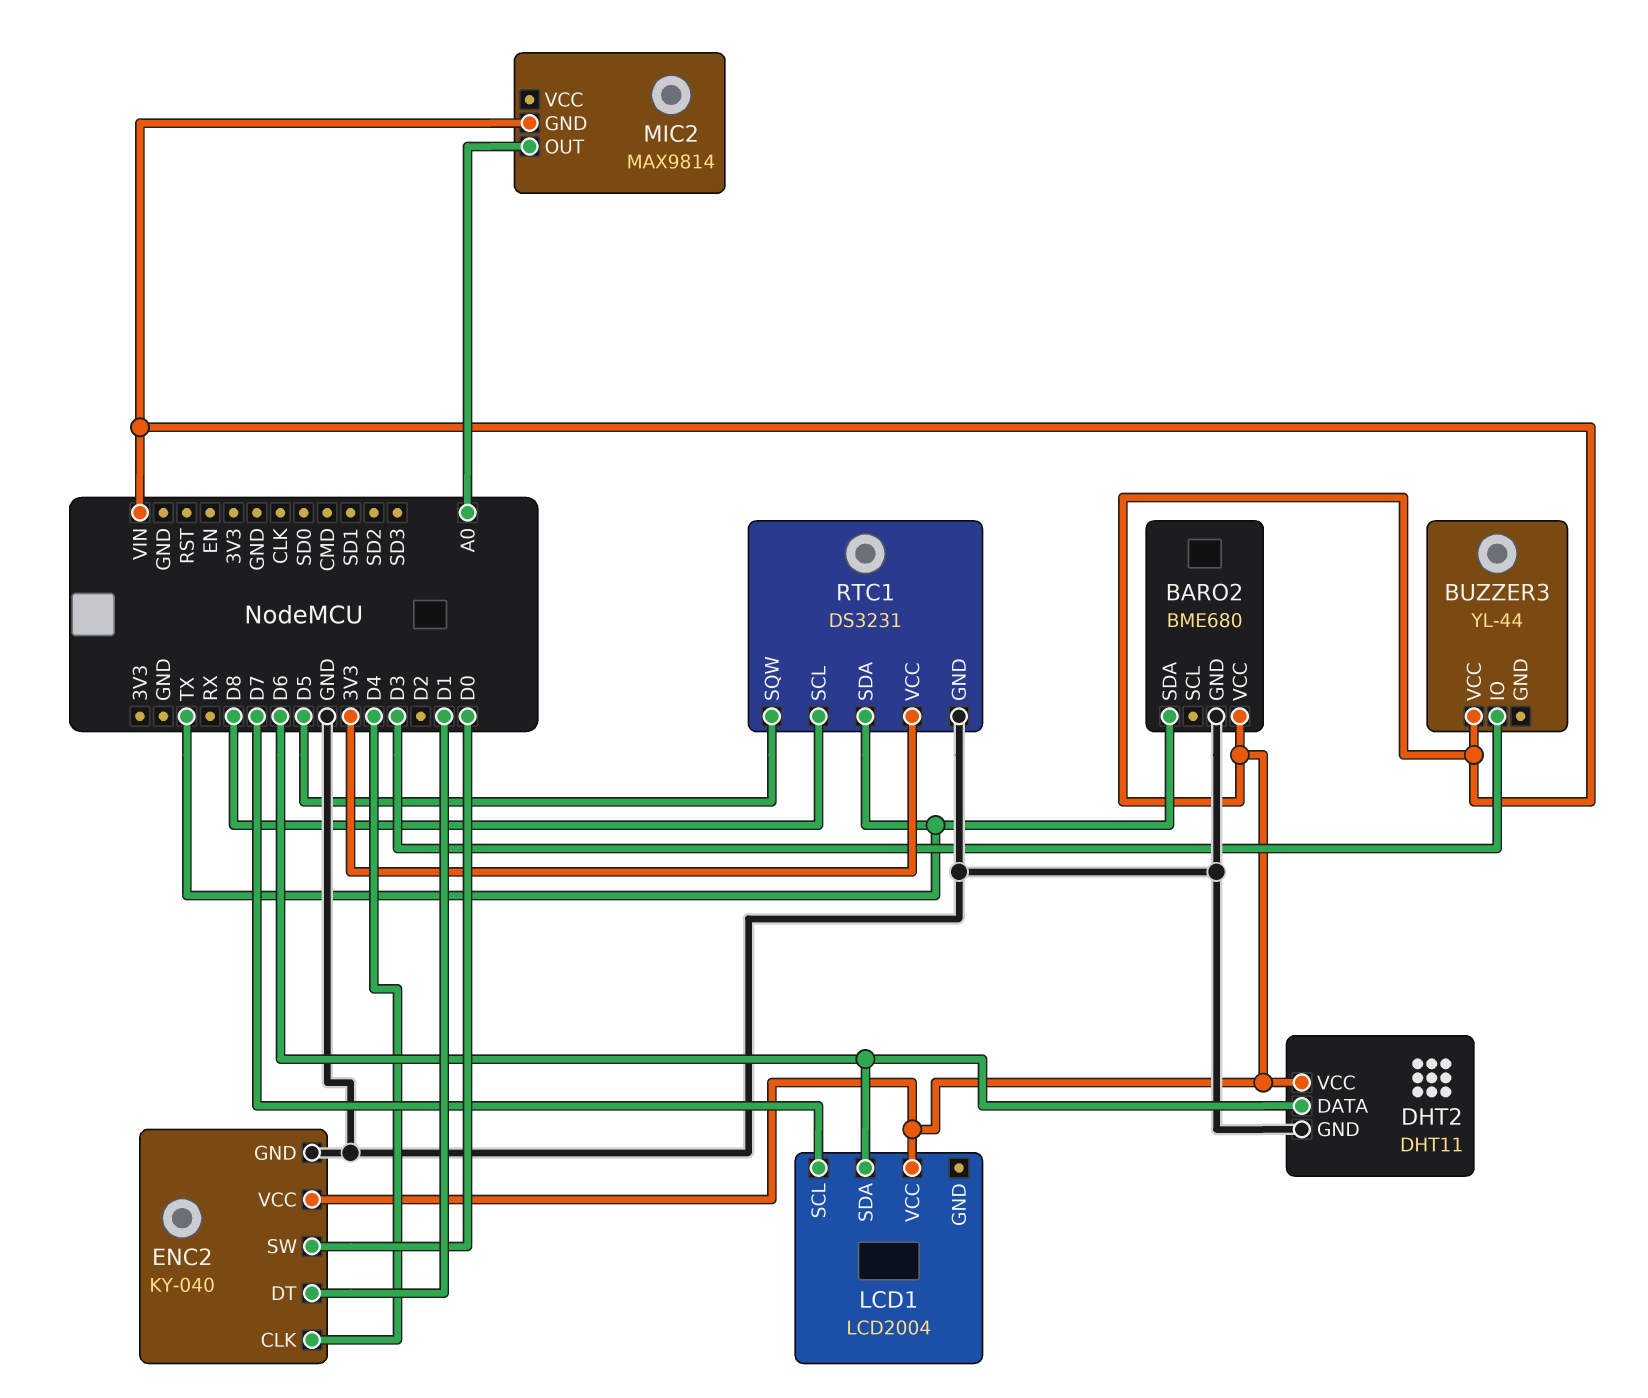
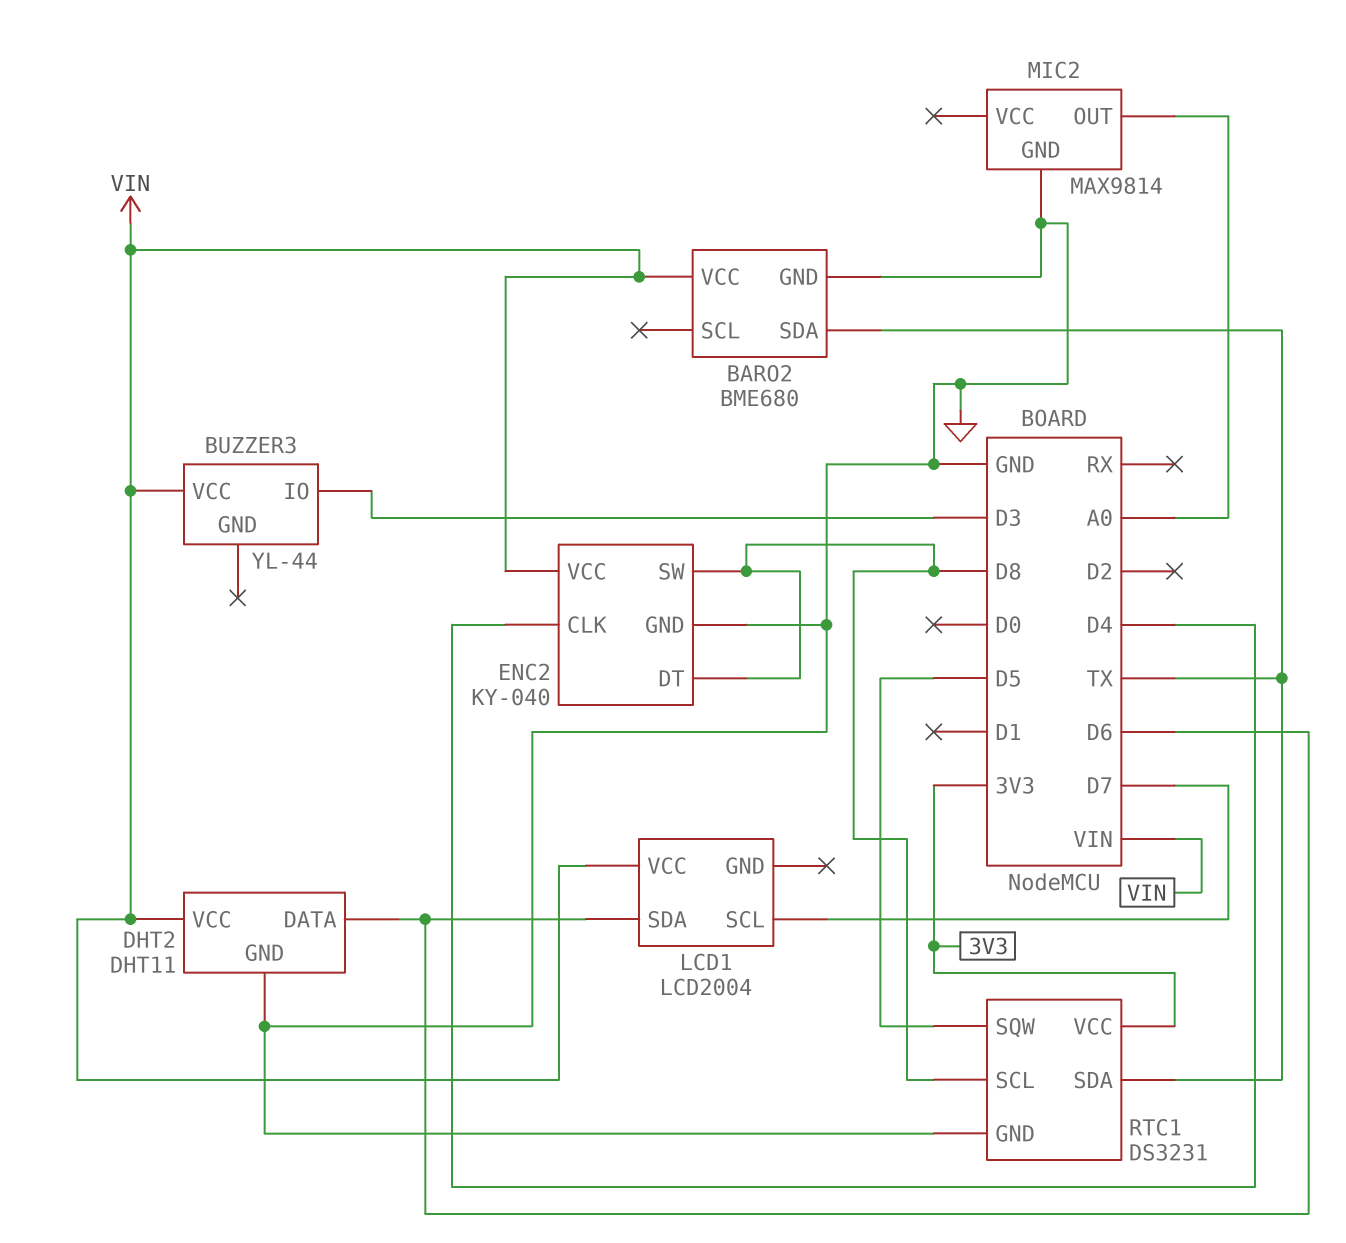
ENC2 pin DT: D1 -> D8
ENC2 pin SW: D0 -> D8
MIC2 pin GND: VIN -> GND

